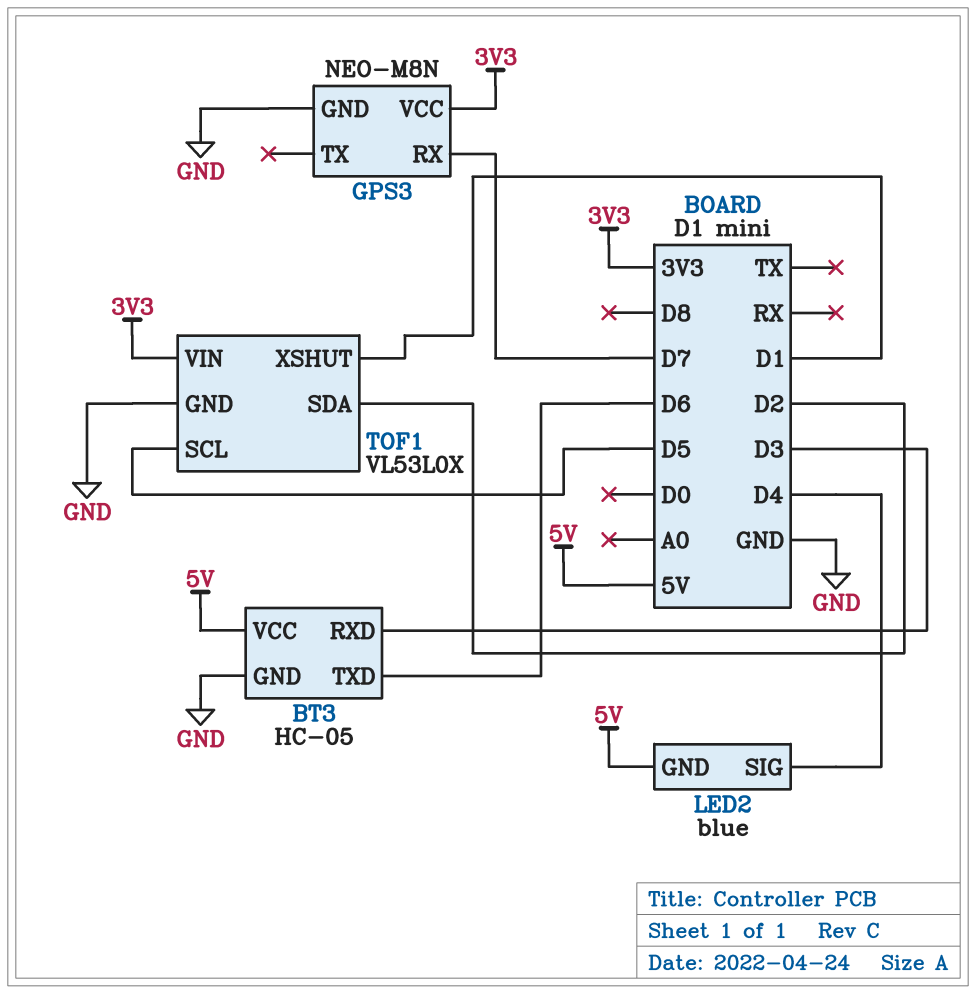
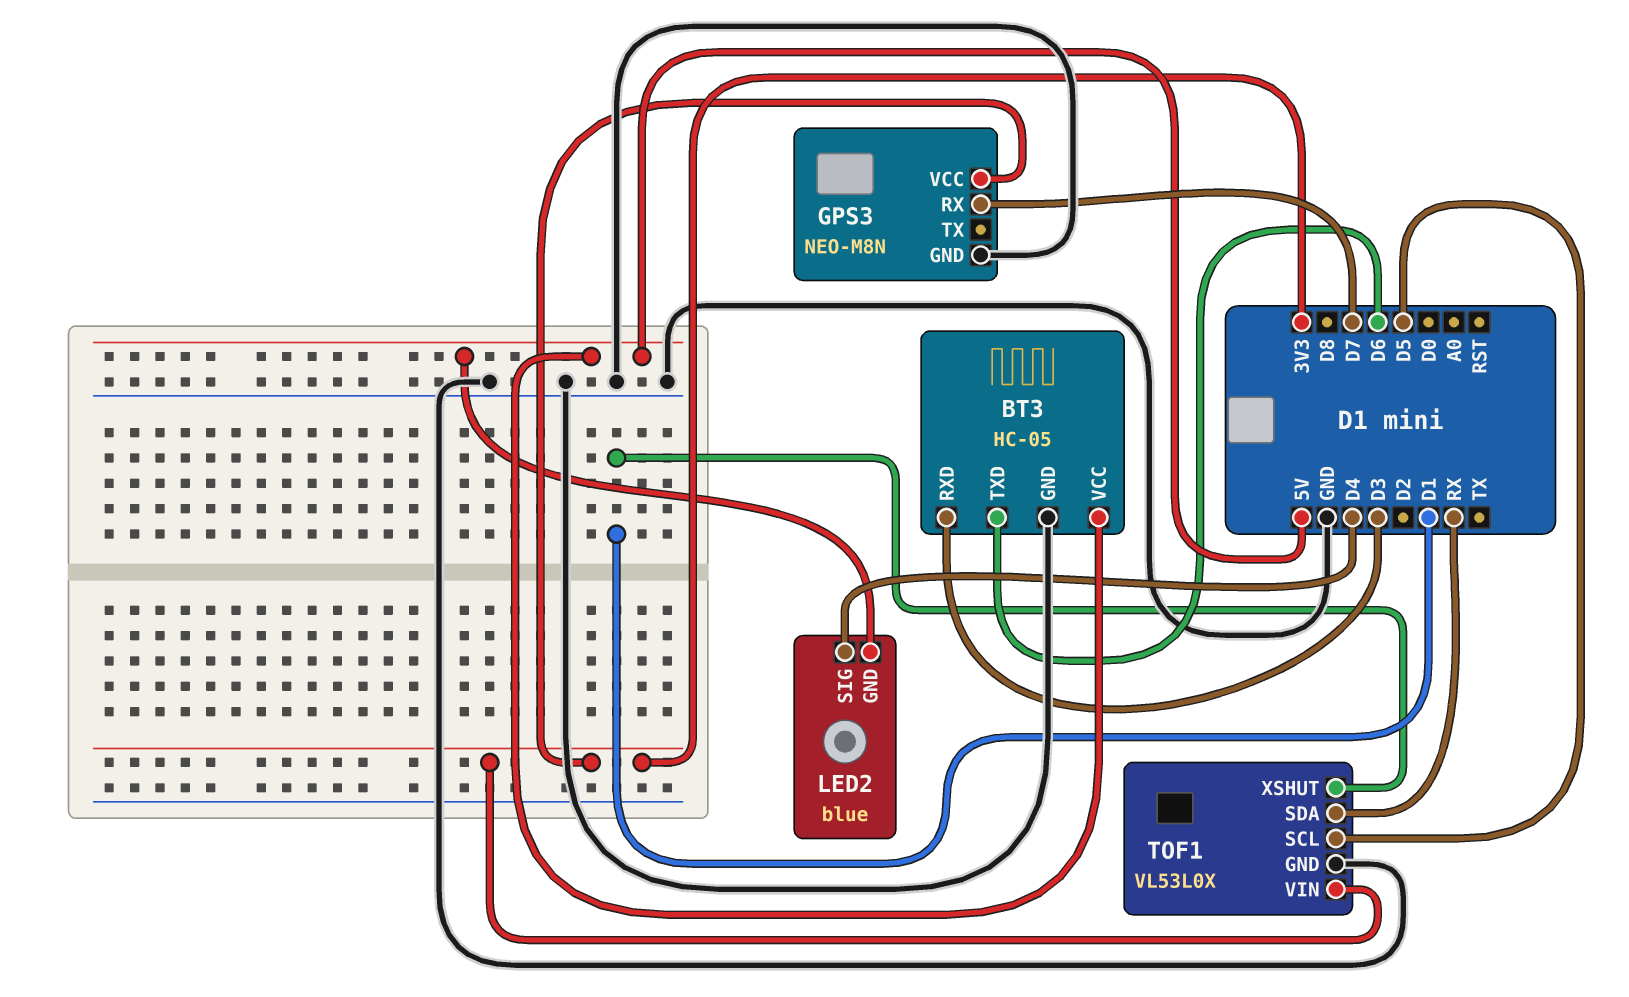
TOF1 pin SDA: D2 -> RX

